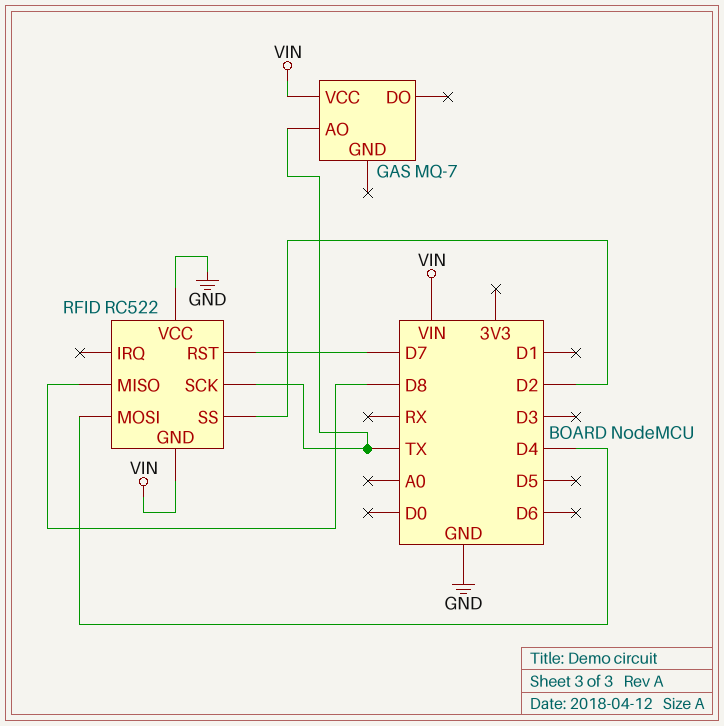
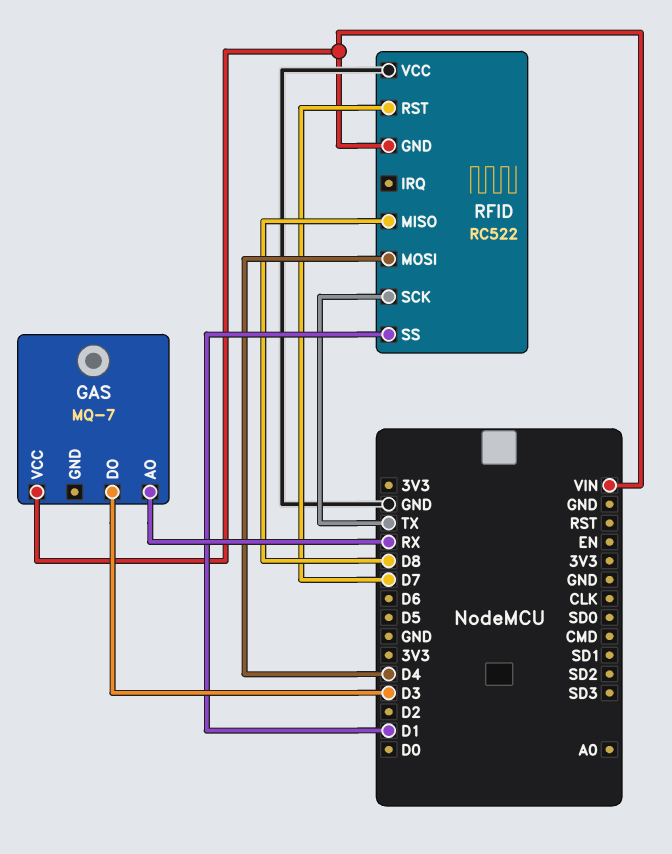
GAS pin AO: TX -> RX
GAS pin DO: none -> D3
RFID pin SS: D2 -> D1

